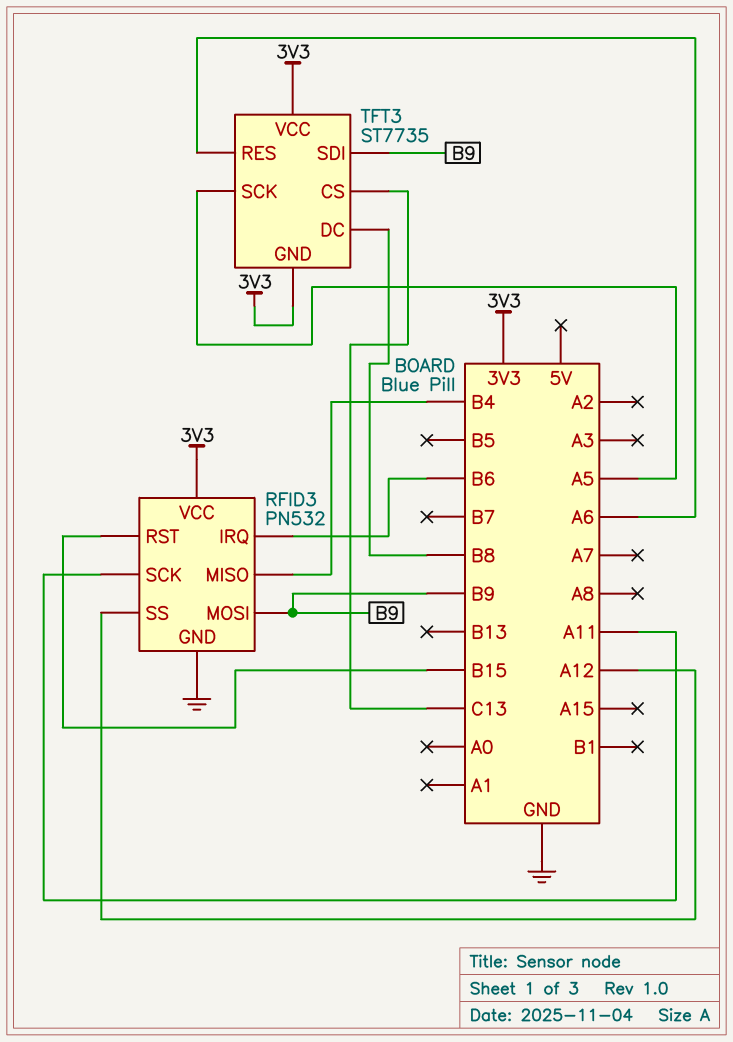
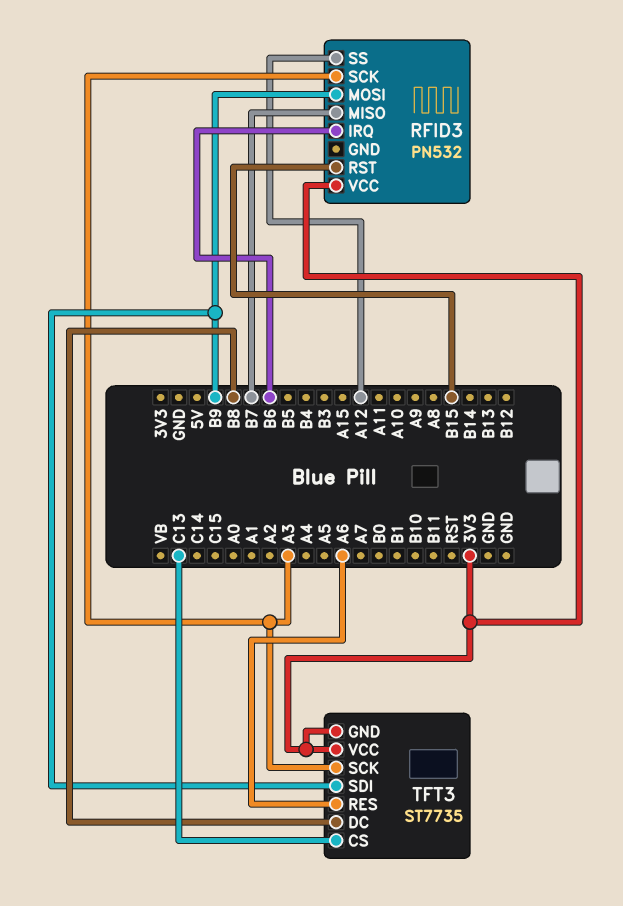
RFID3 pin GND: GND -> none
RFID3 pin MISO: B4 -> B7
RFID3 pin SCK: A11 -> A3
TFT3 pin SCK: A5 -> A3

